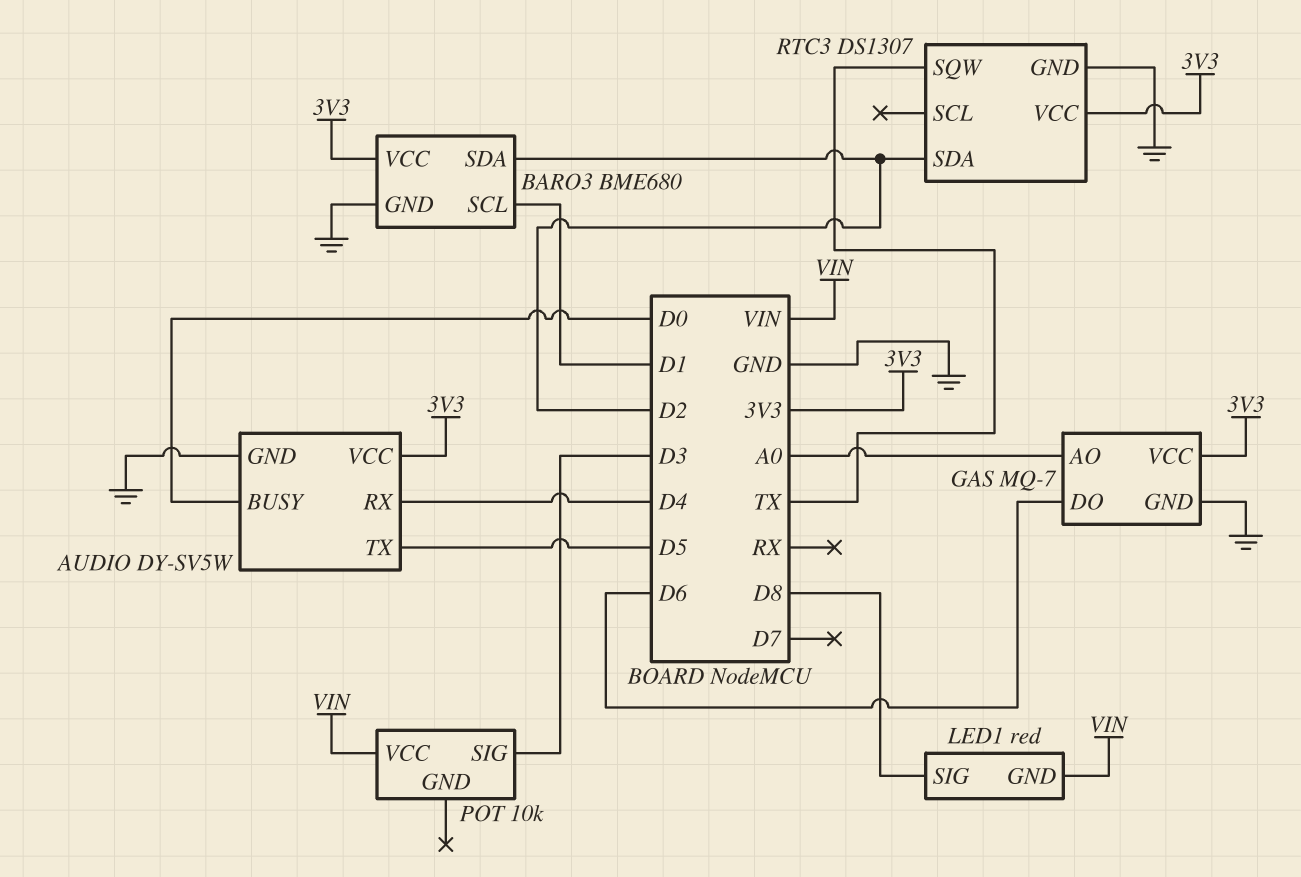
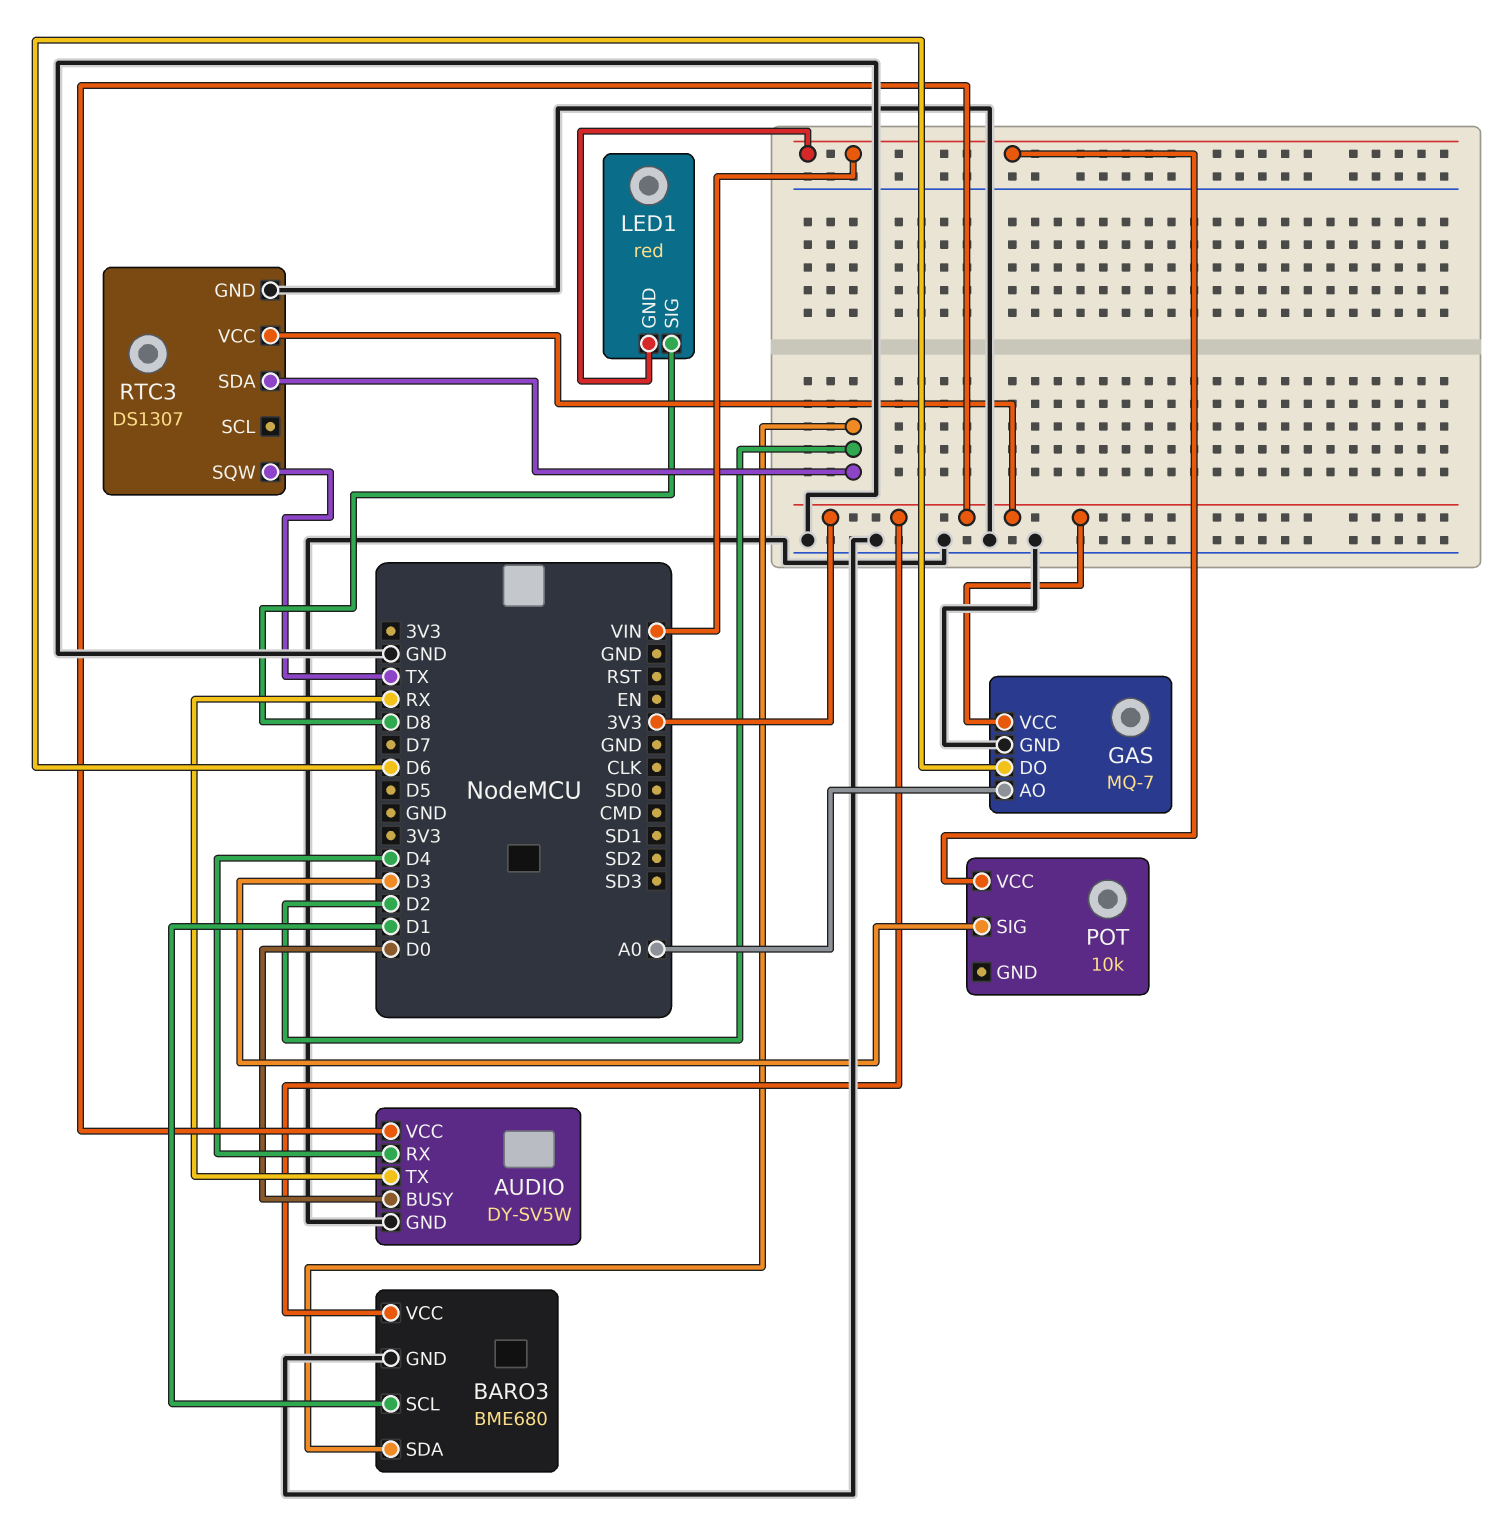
AUDIO pin TX: D5 -> RX

